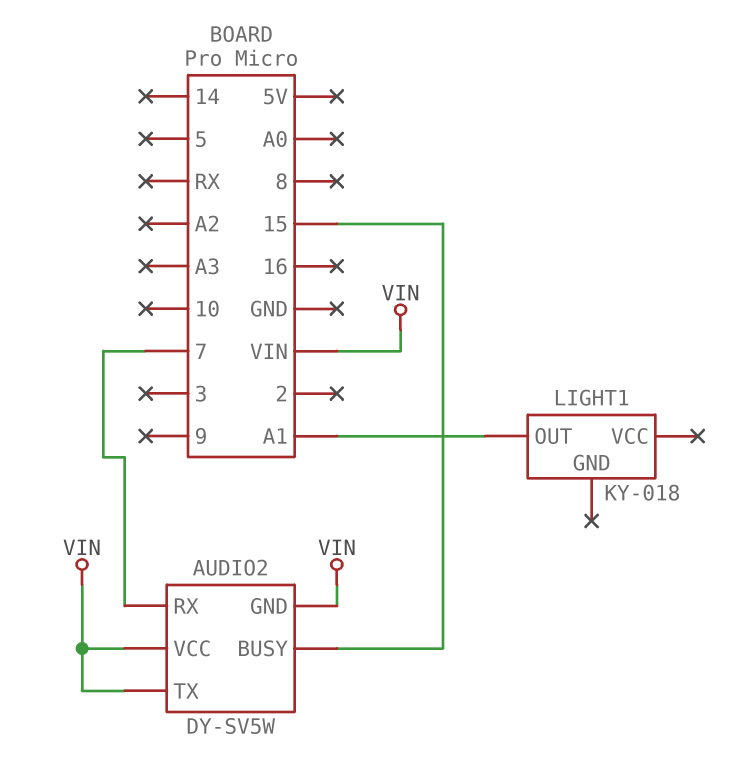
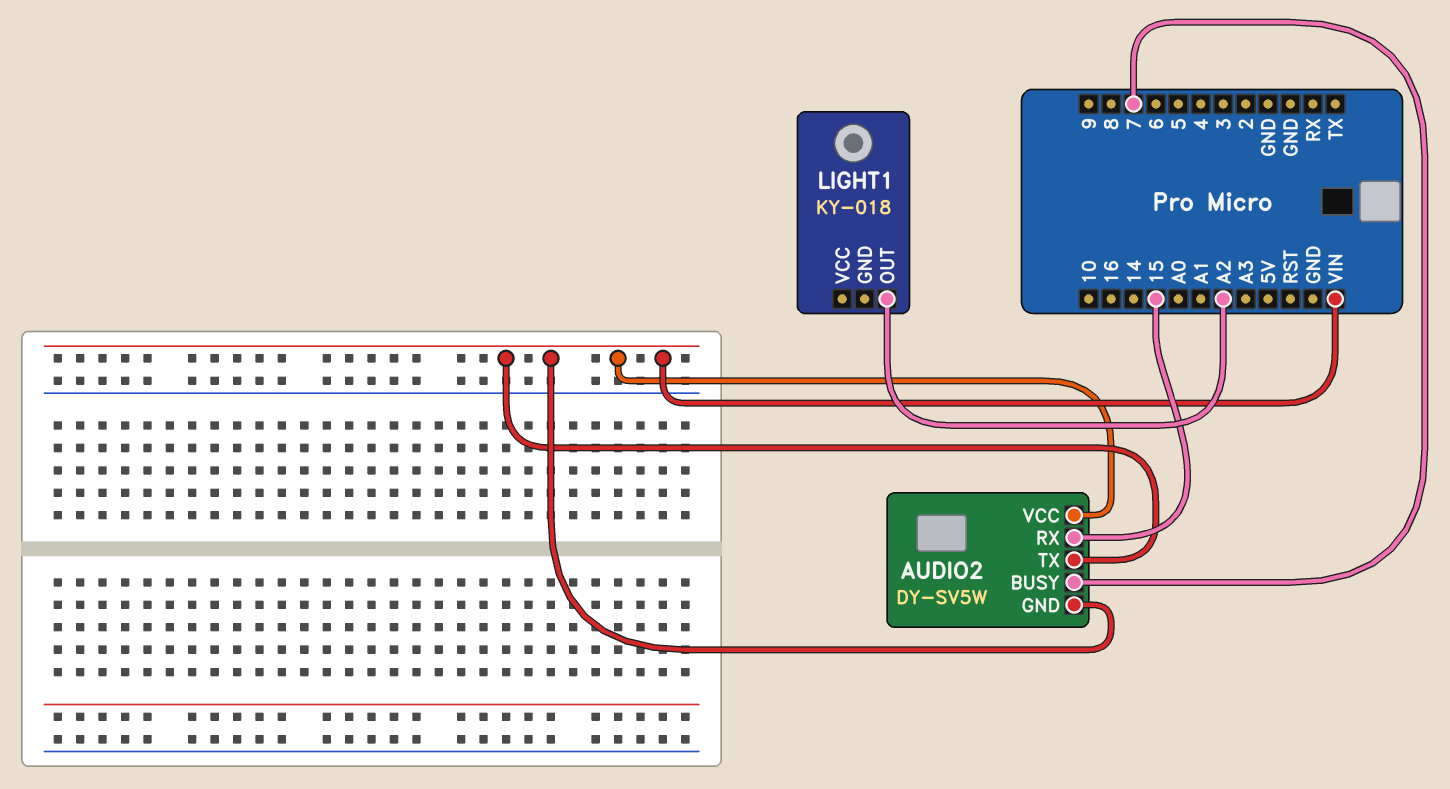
AUDIO2 pin BUSY: 15 -> 7
AUDIO2 pin RX: 7 -> 15
LIGHT1 pin OUT: A1 -> A2

